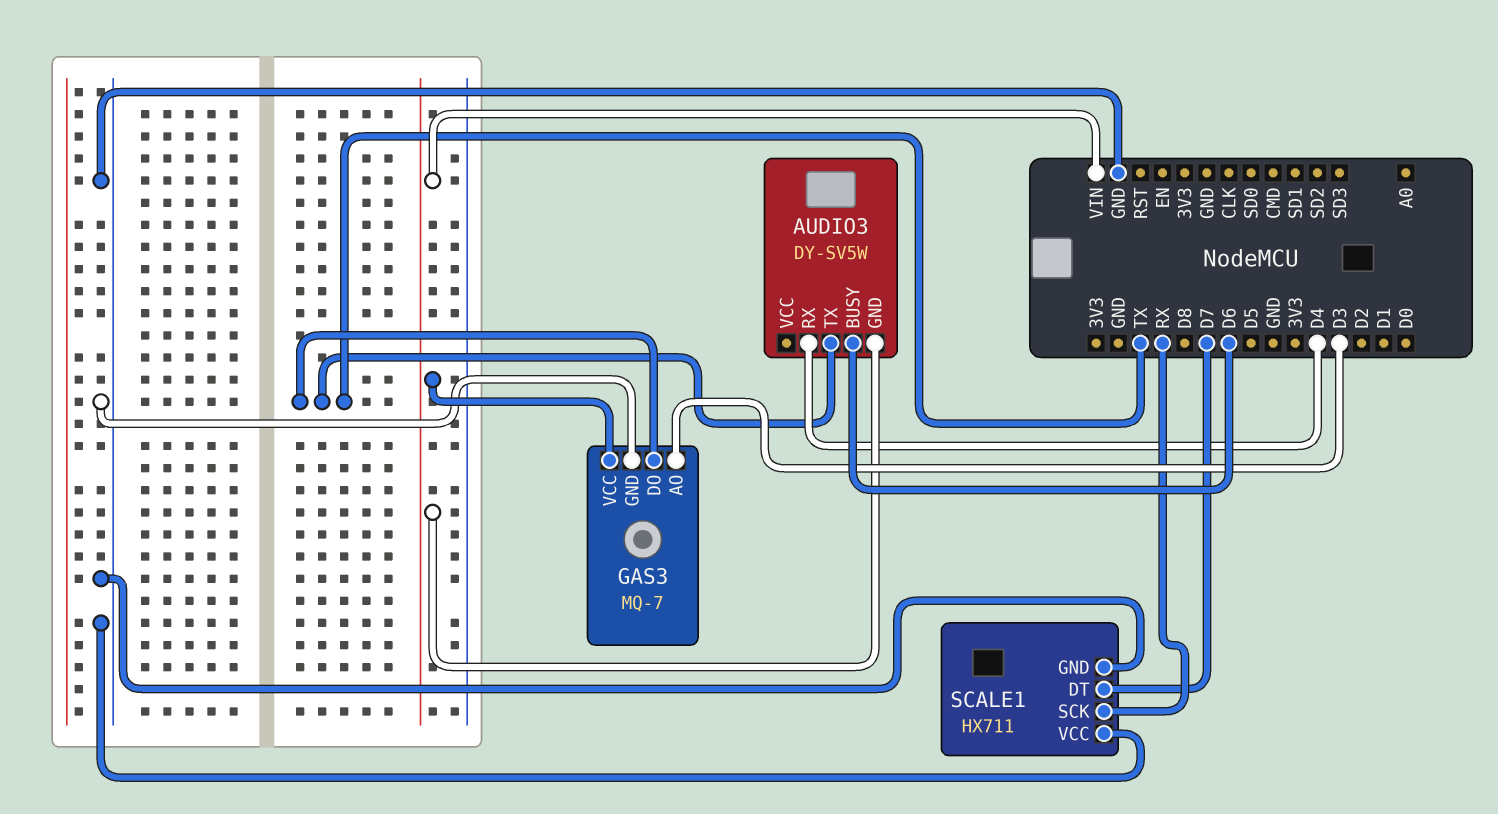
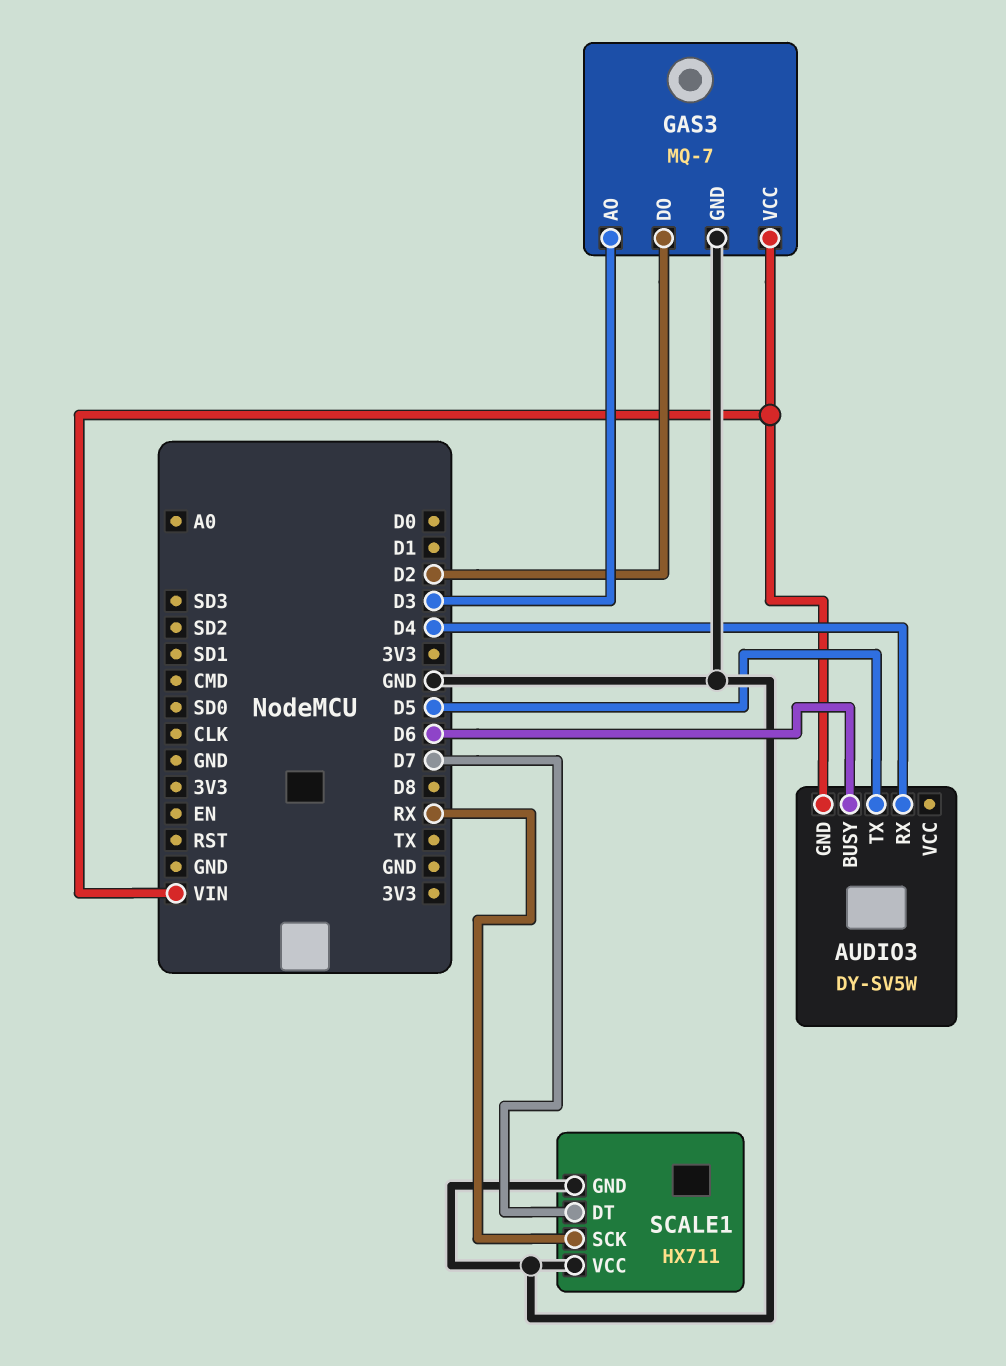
AUDIO3 pin TX: TX -> D5
GAS3 pin DO: TX -> D2

